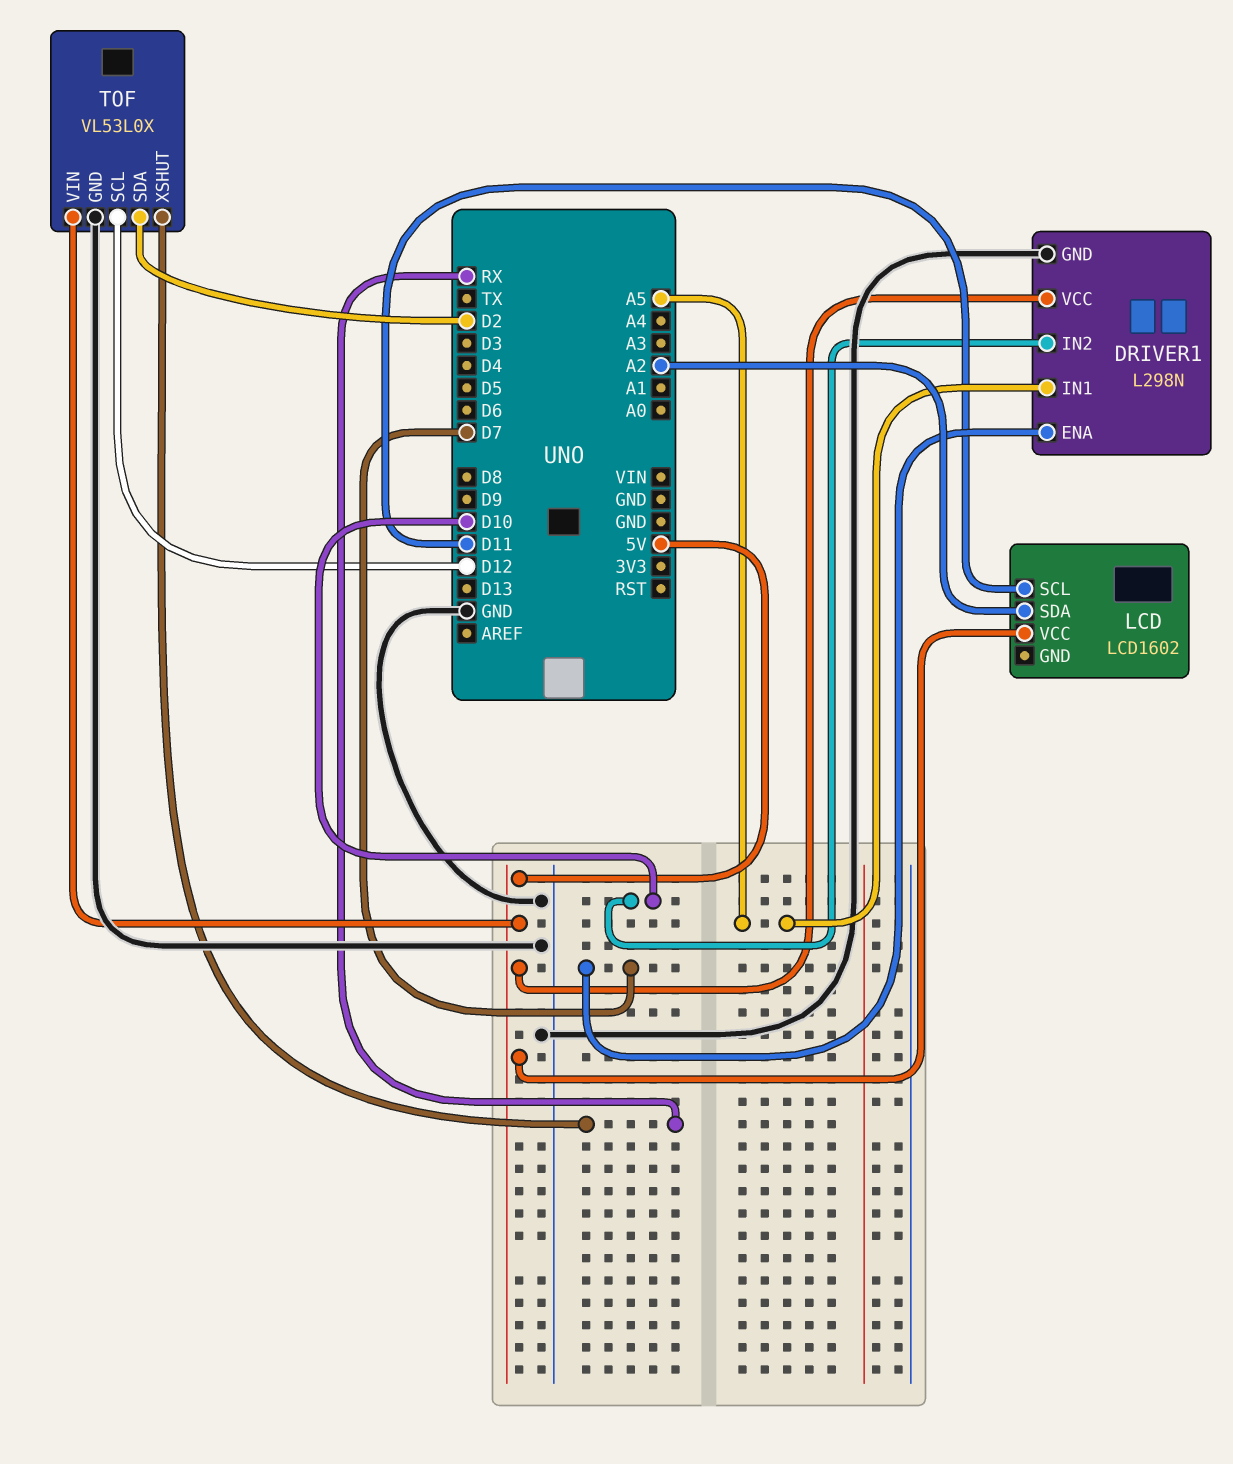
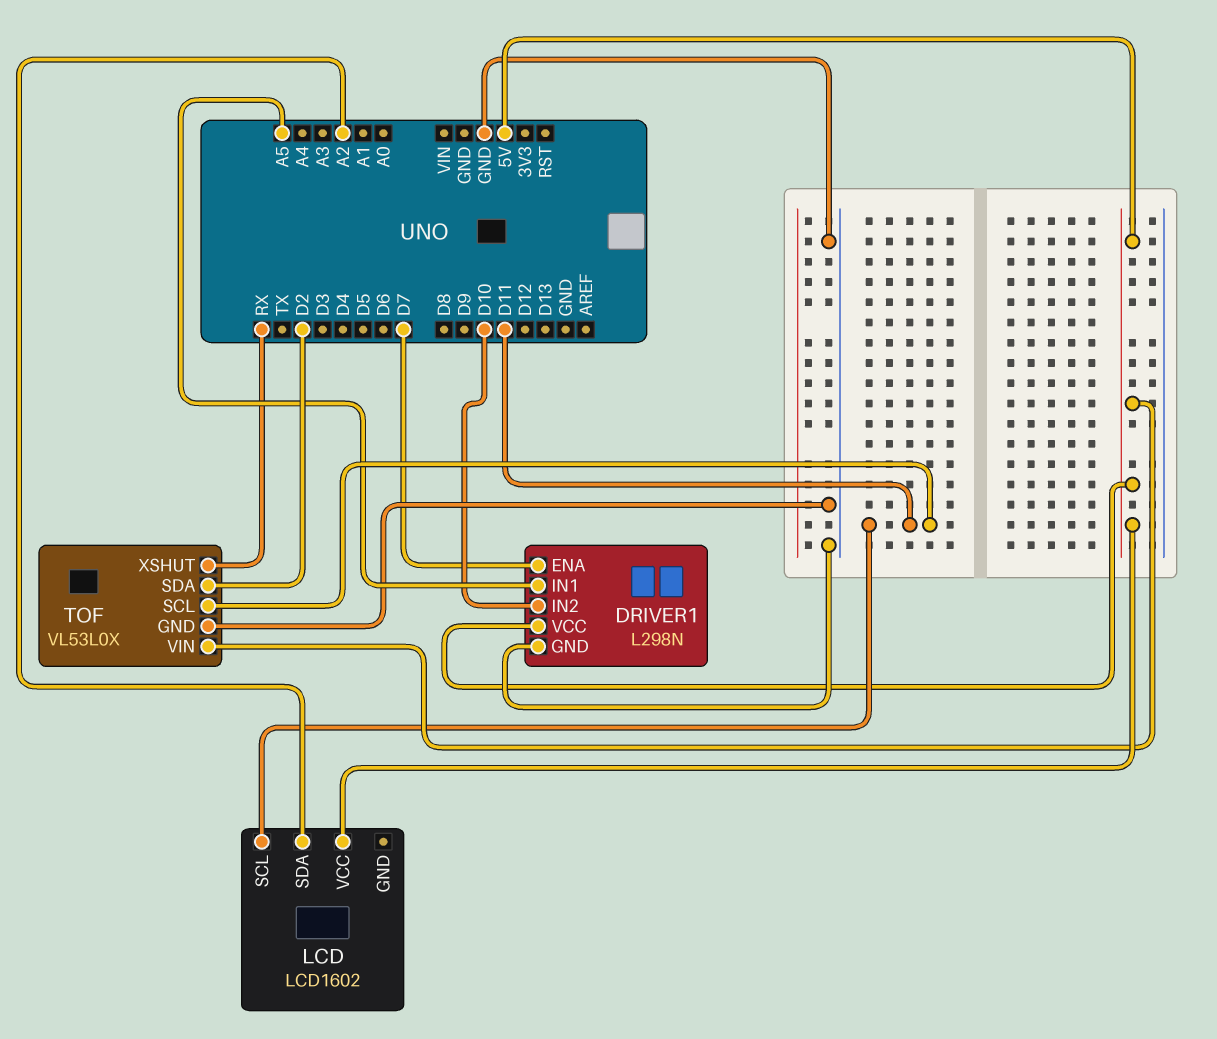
TOF pin SCL: D12 -> D11

